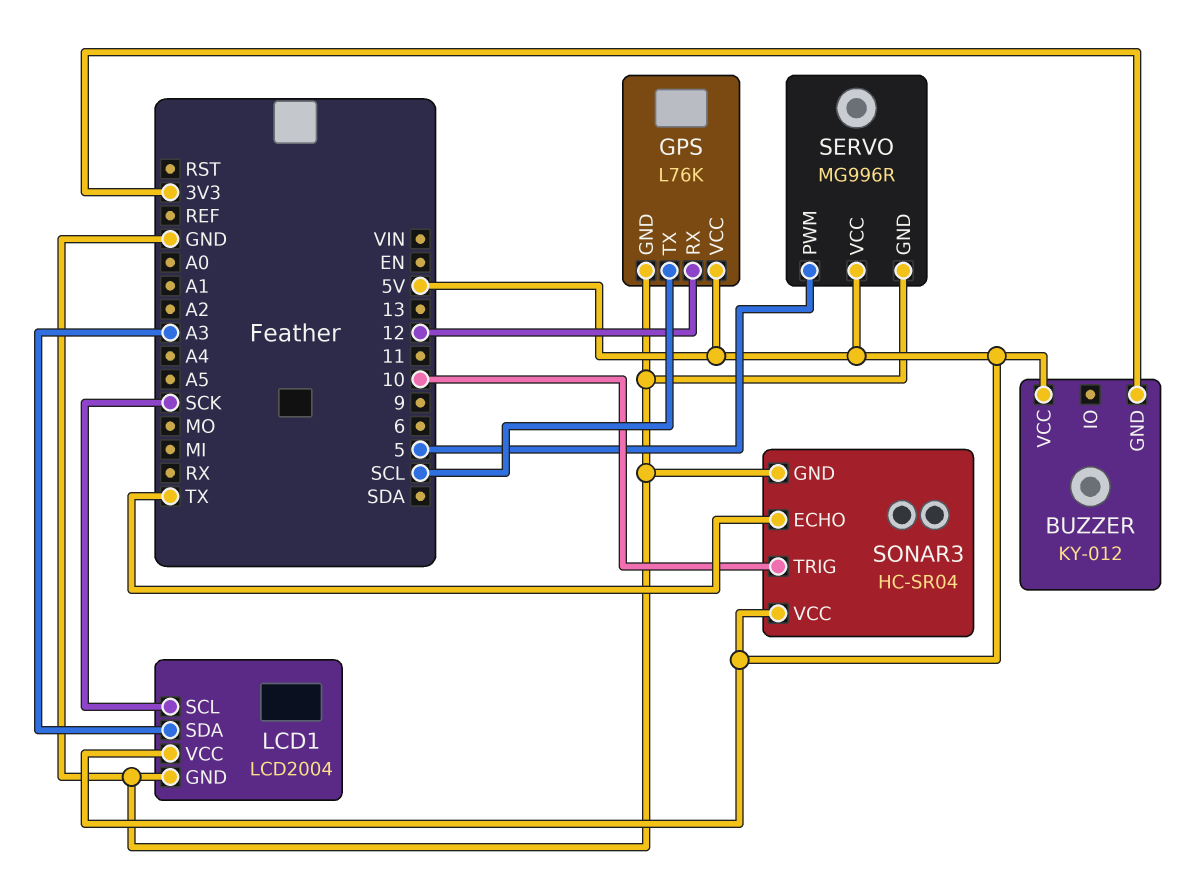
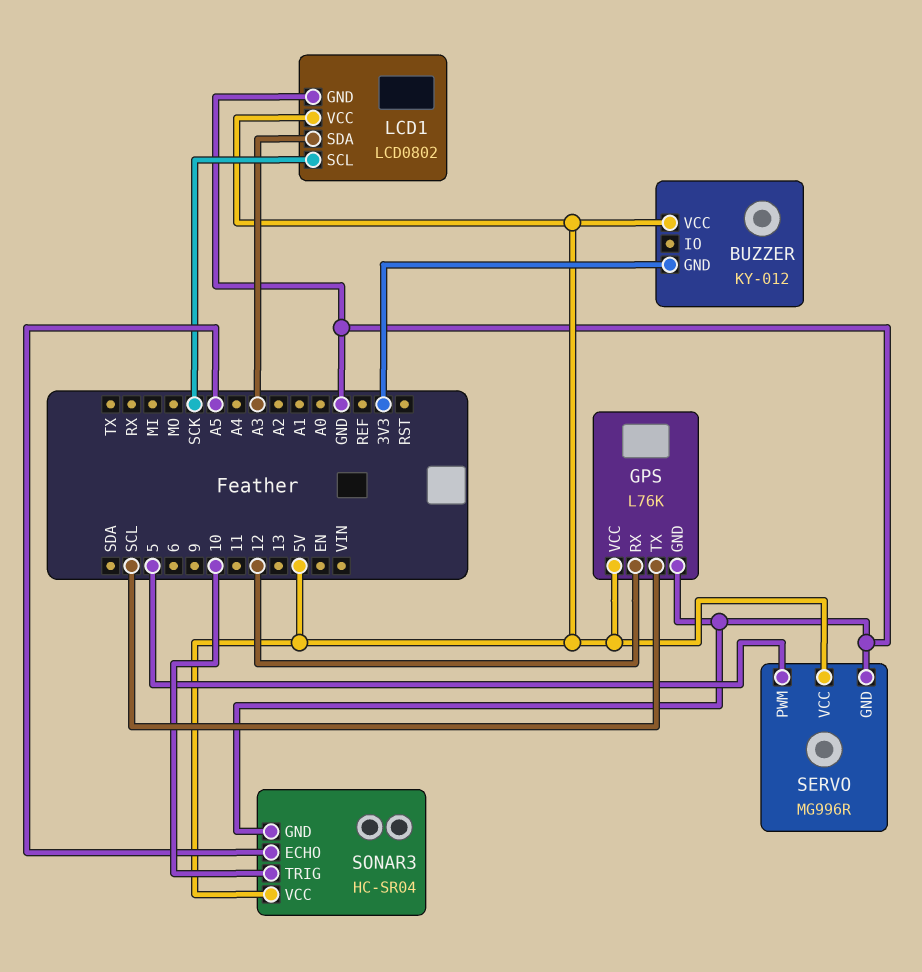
LCD1: LCD2004 -> LCD0802
SONAR3 pin ECHO: TX -> A5

